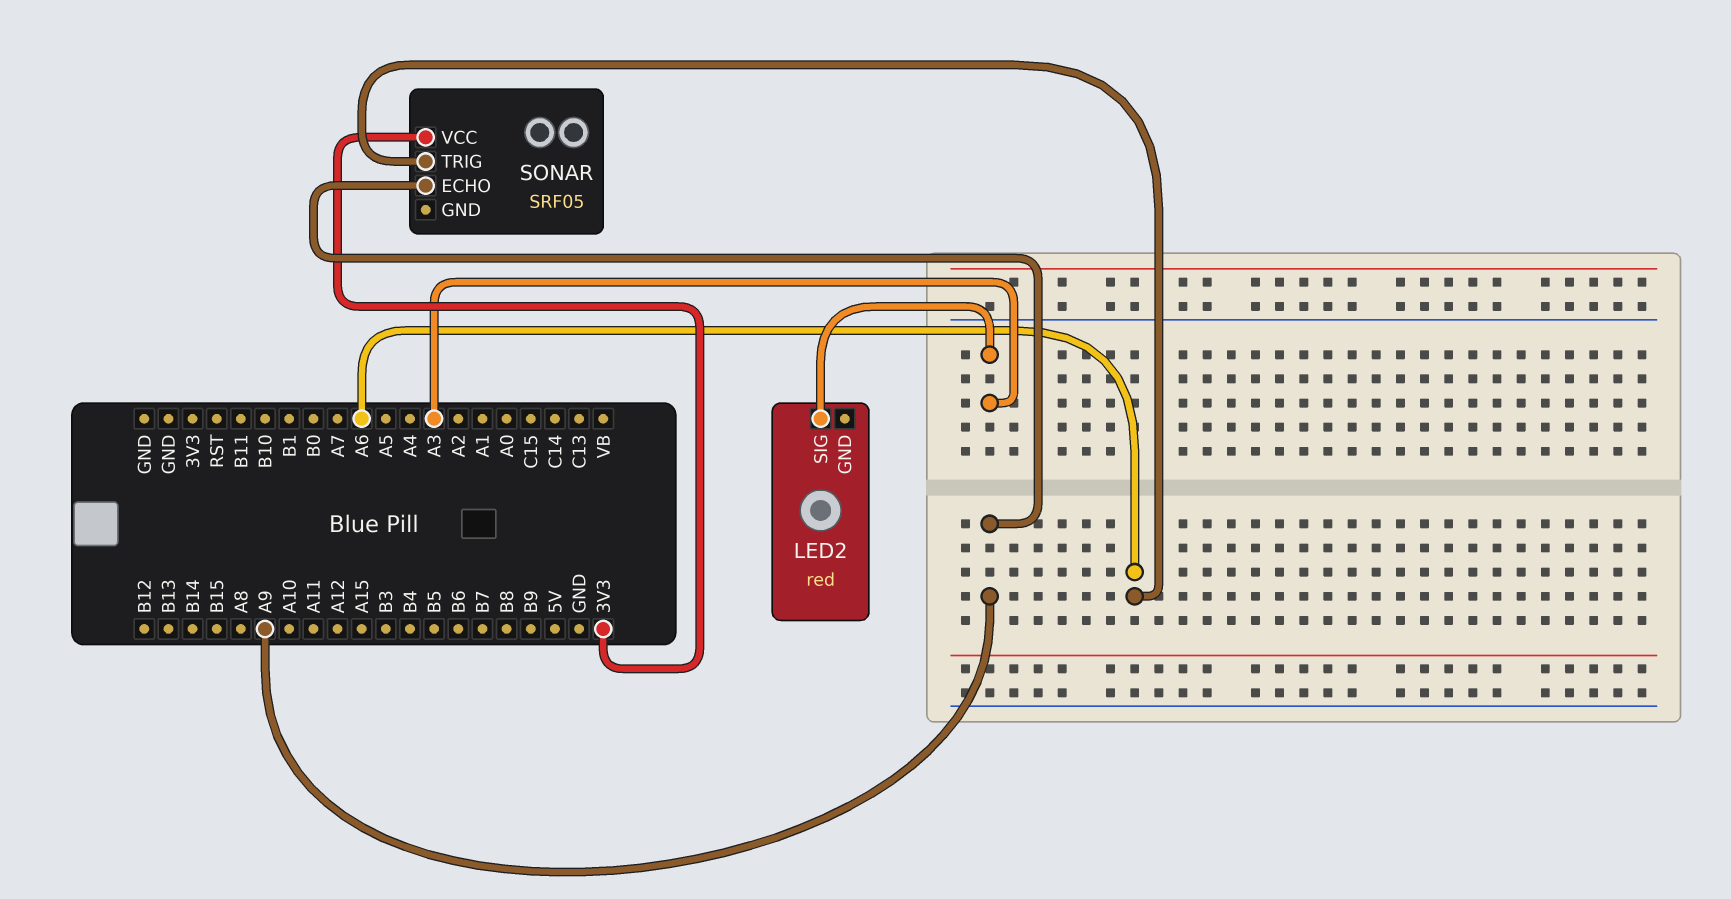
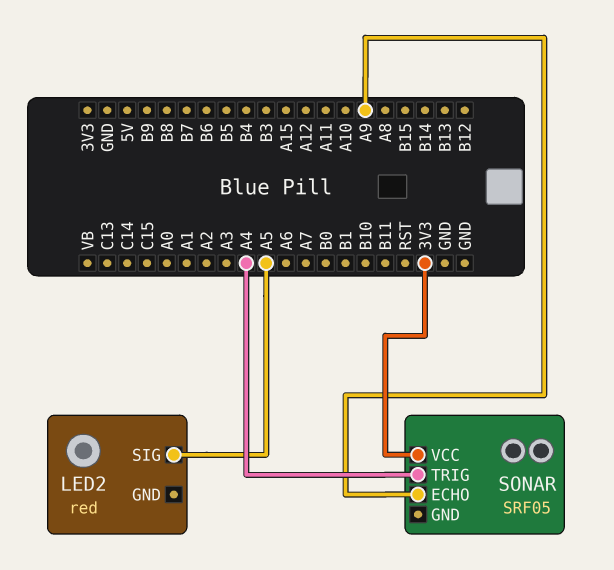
LED2 pin SIG: A3 -> A5
SONAR pin TRIG: A6 -> A4

